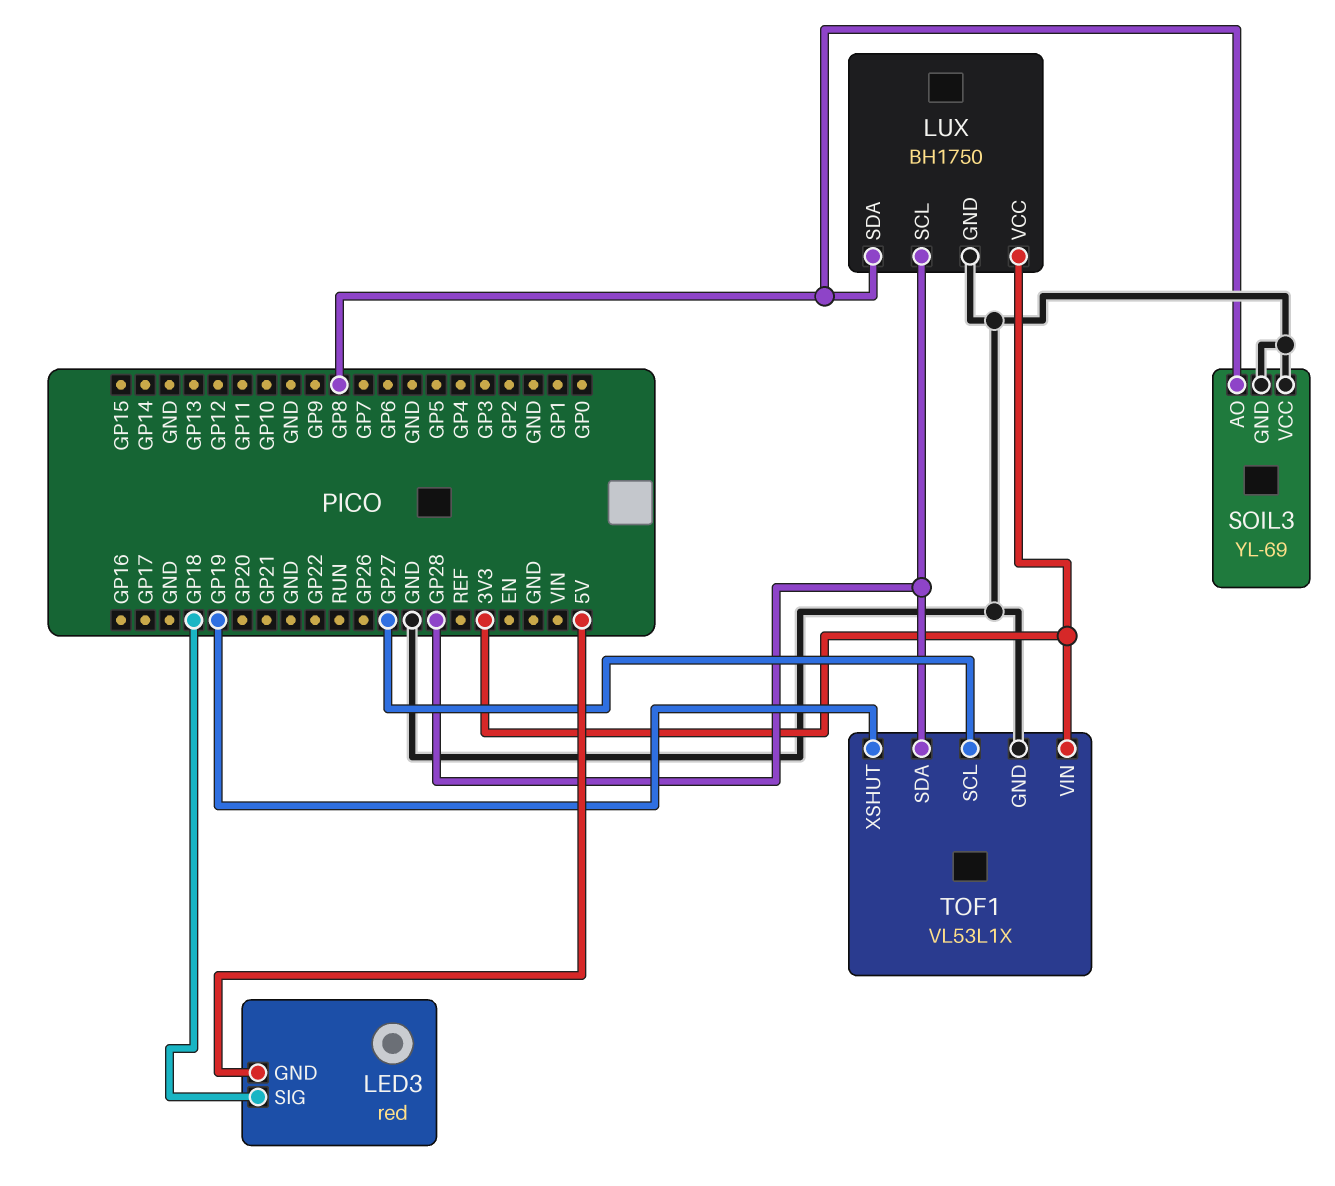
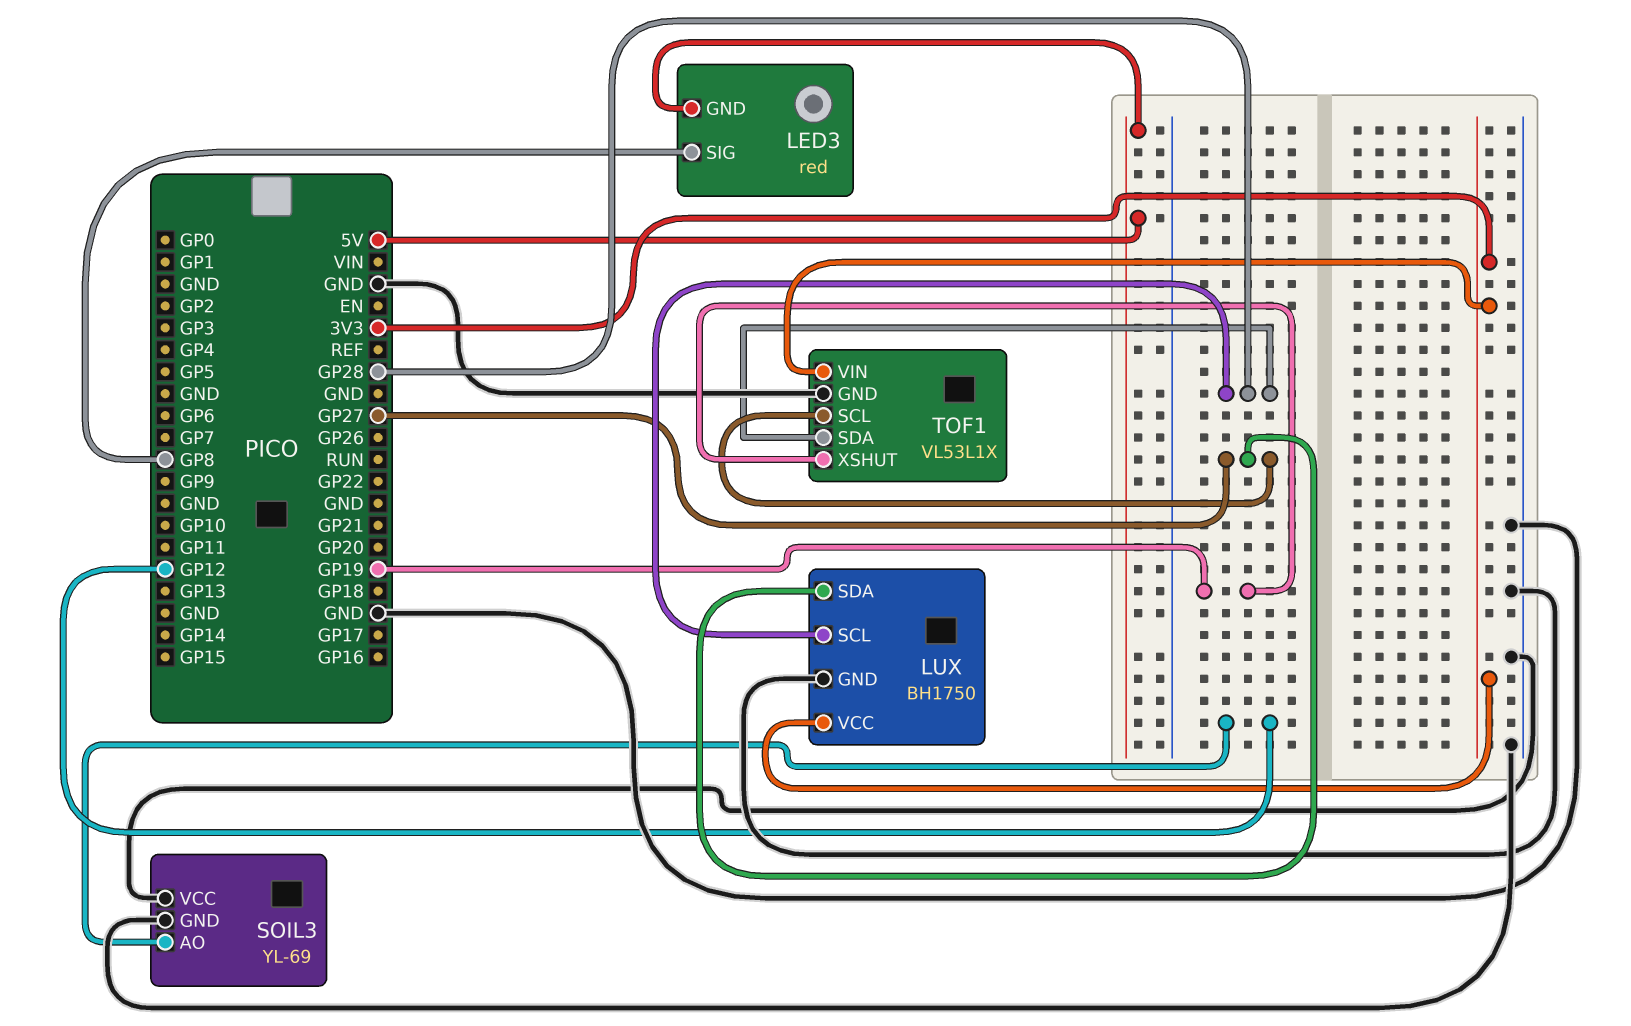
LED3 pin SIG: GP18 -> GP8
LUX pin SDA: GP8 -> GP27
SOIL3 pin AO: GP8 -> GP12

